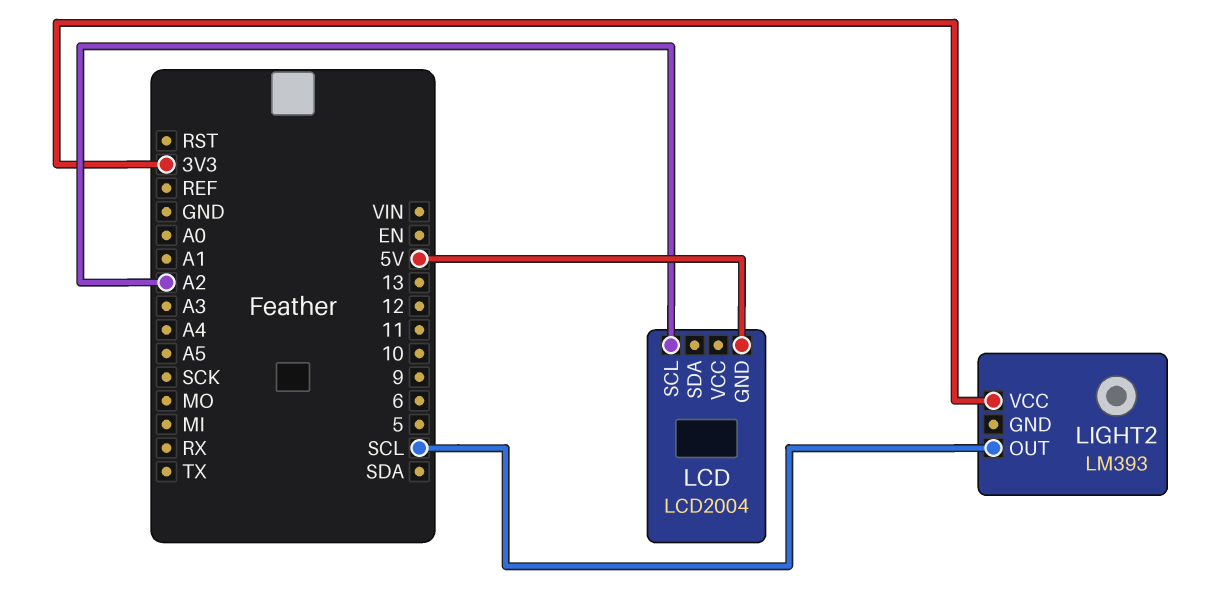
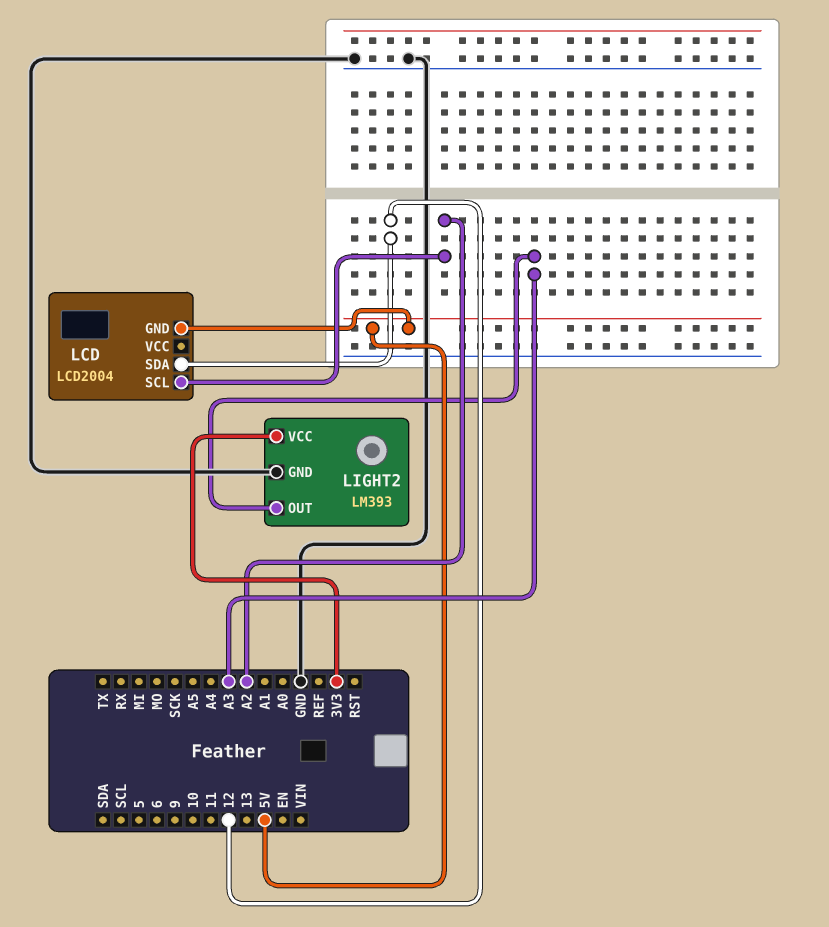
LCD pin SDA: none -> 12
LIGHT2 pin GND: none -> GND
LIGHT2 pin OUT: SCL -> A3

